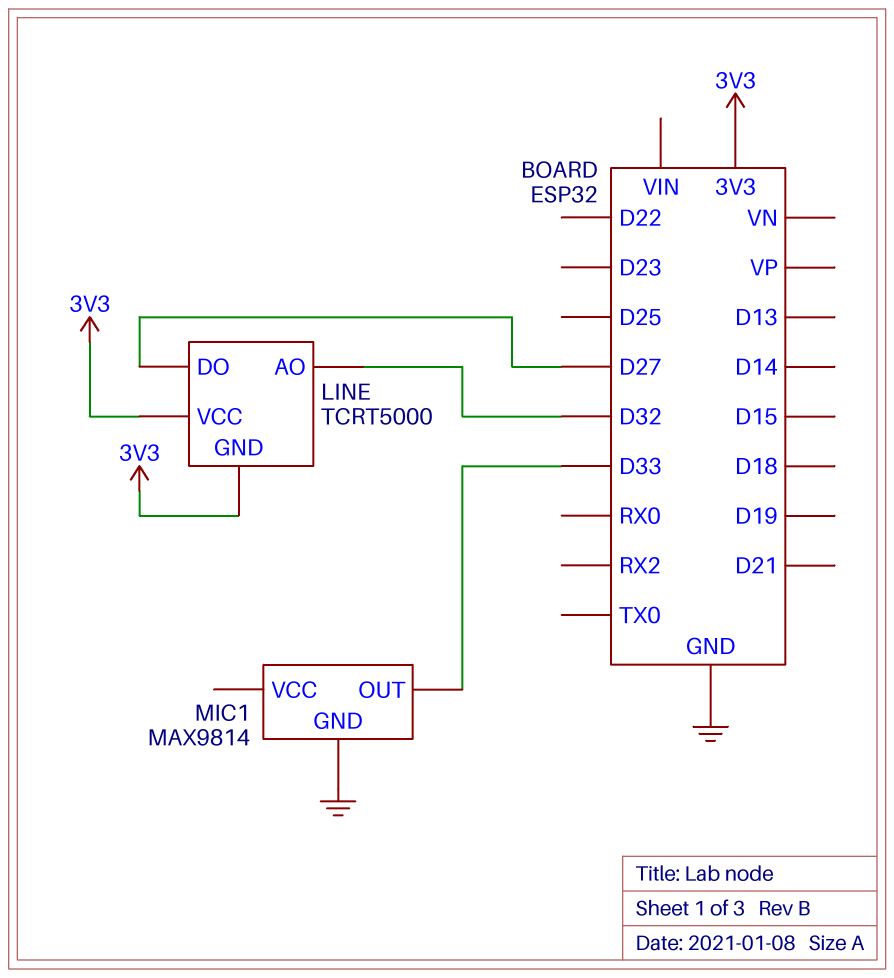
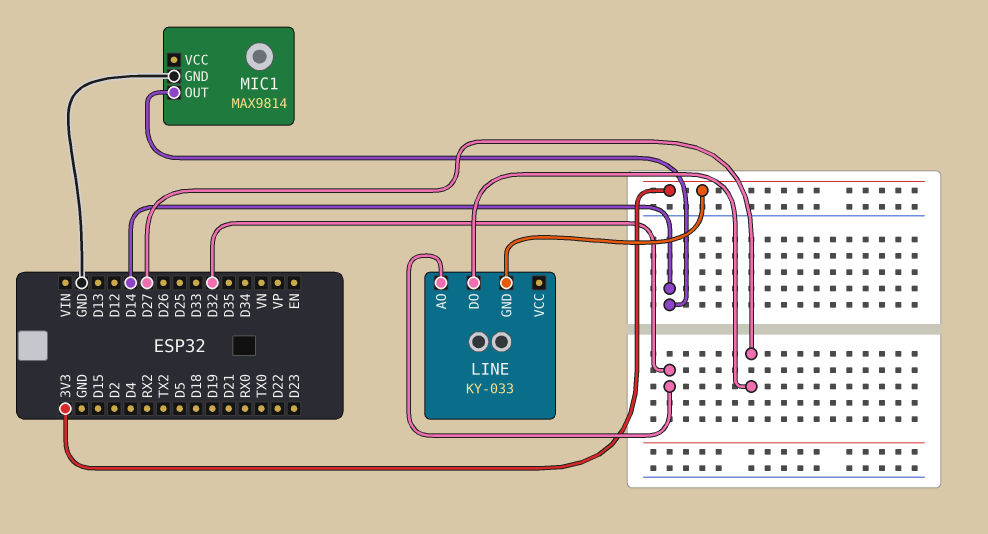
LINE: TCRT5000 -> KY-033
LINE pin VCC: 3V3 -> none
MIC1 pin OUT: D33 -> D14

